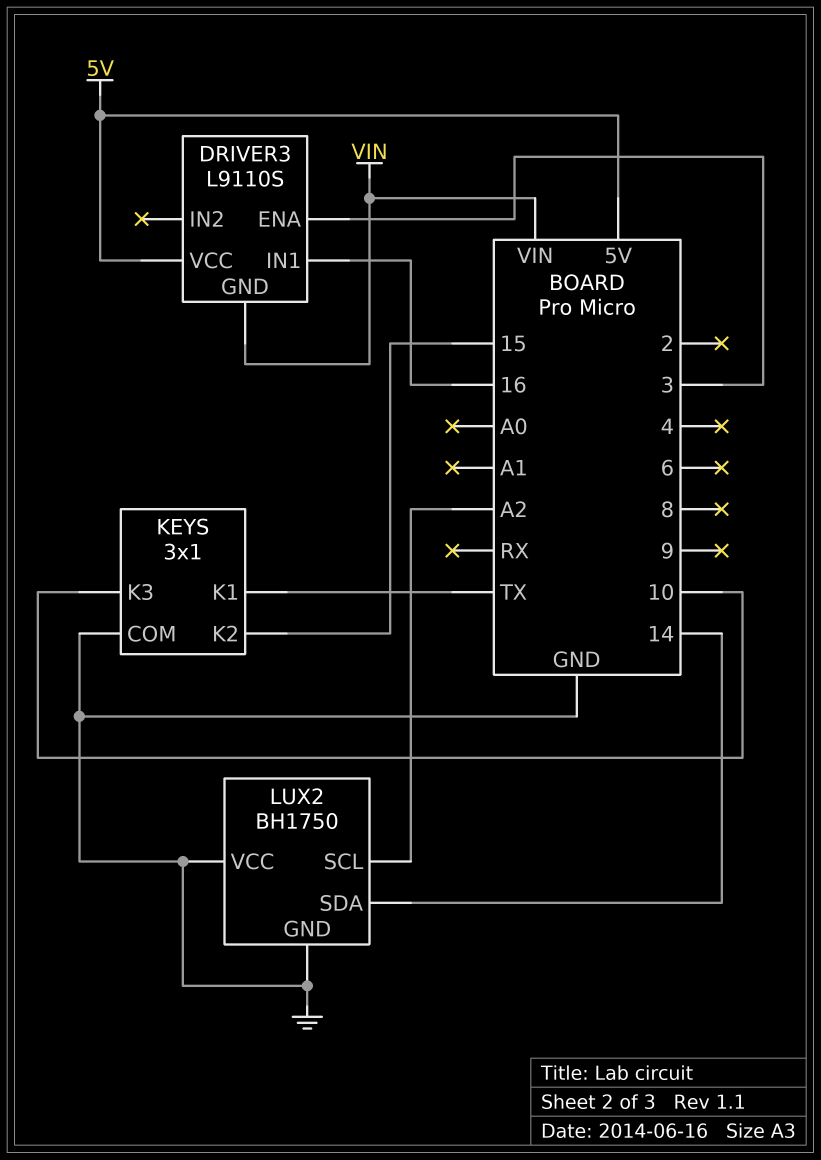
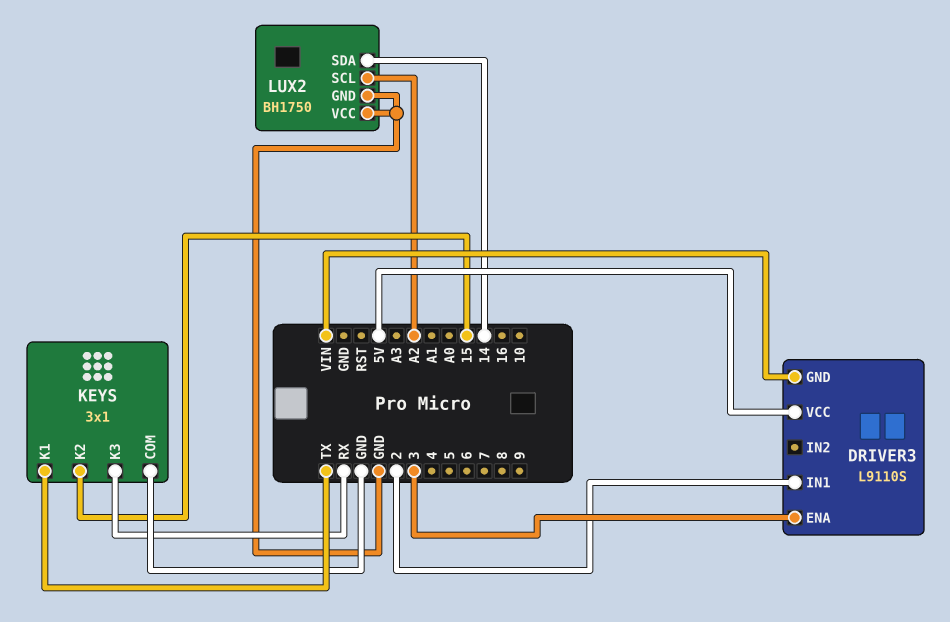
DRIVER3 pin IN1: 16 -> 2
KEYS pin K3: 10 -> RX

